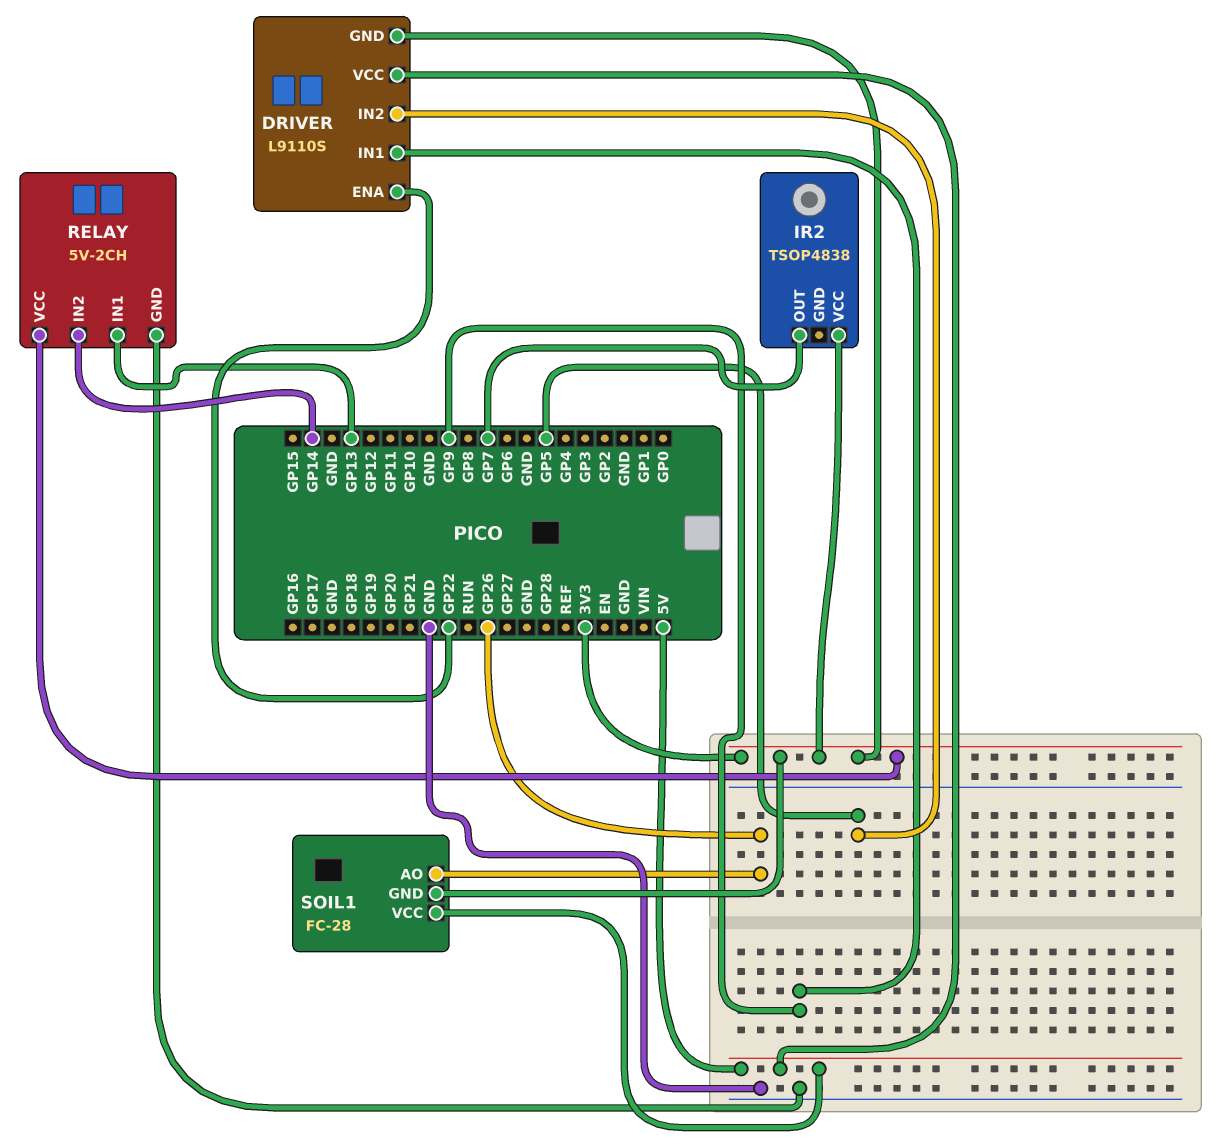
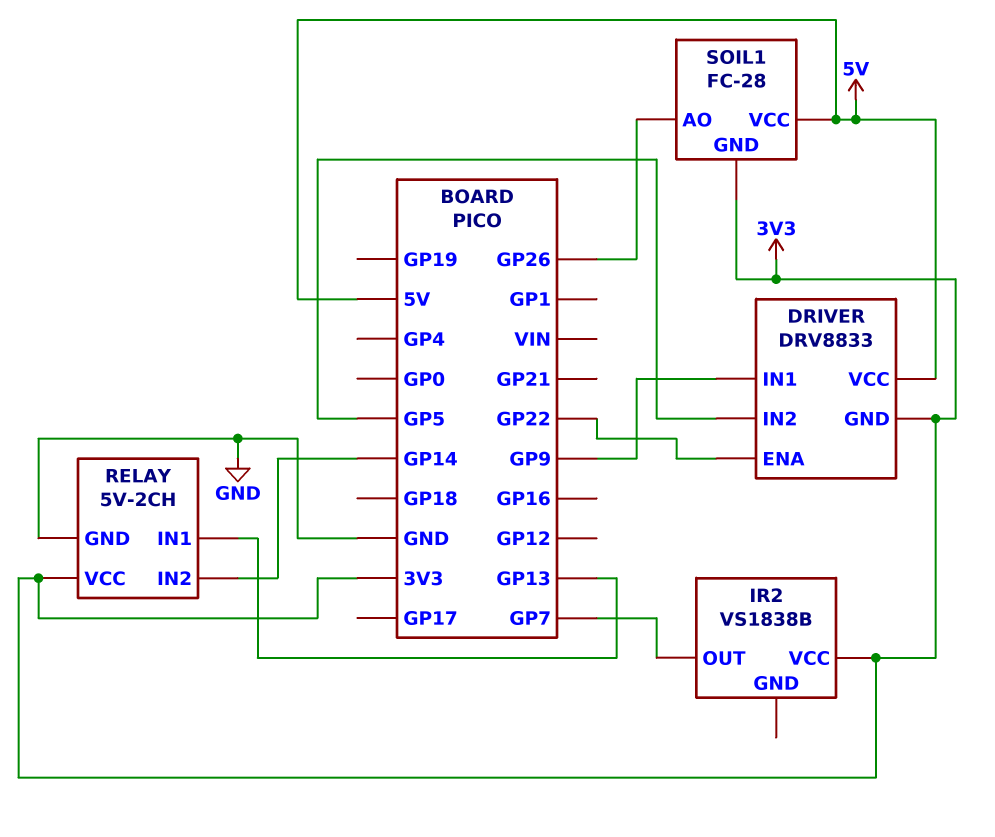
DRIVER: L9110S -> DRV8833
IR2: TSOP4838 -> VS1838B

